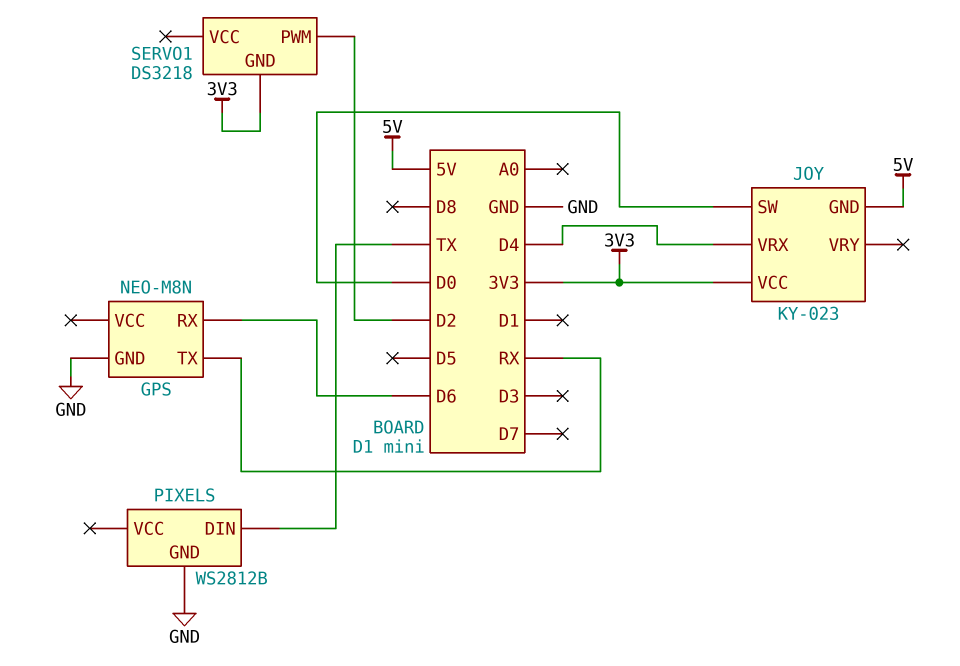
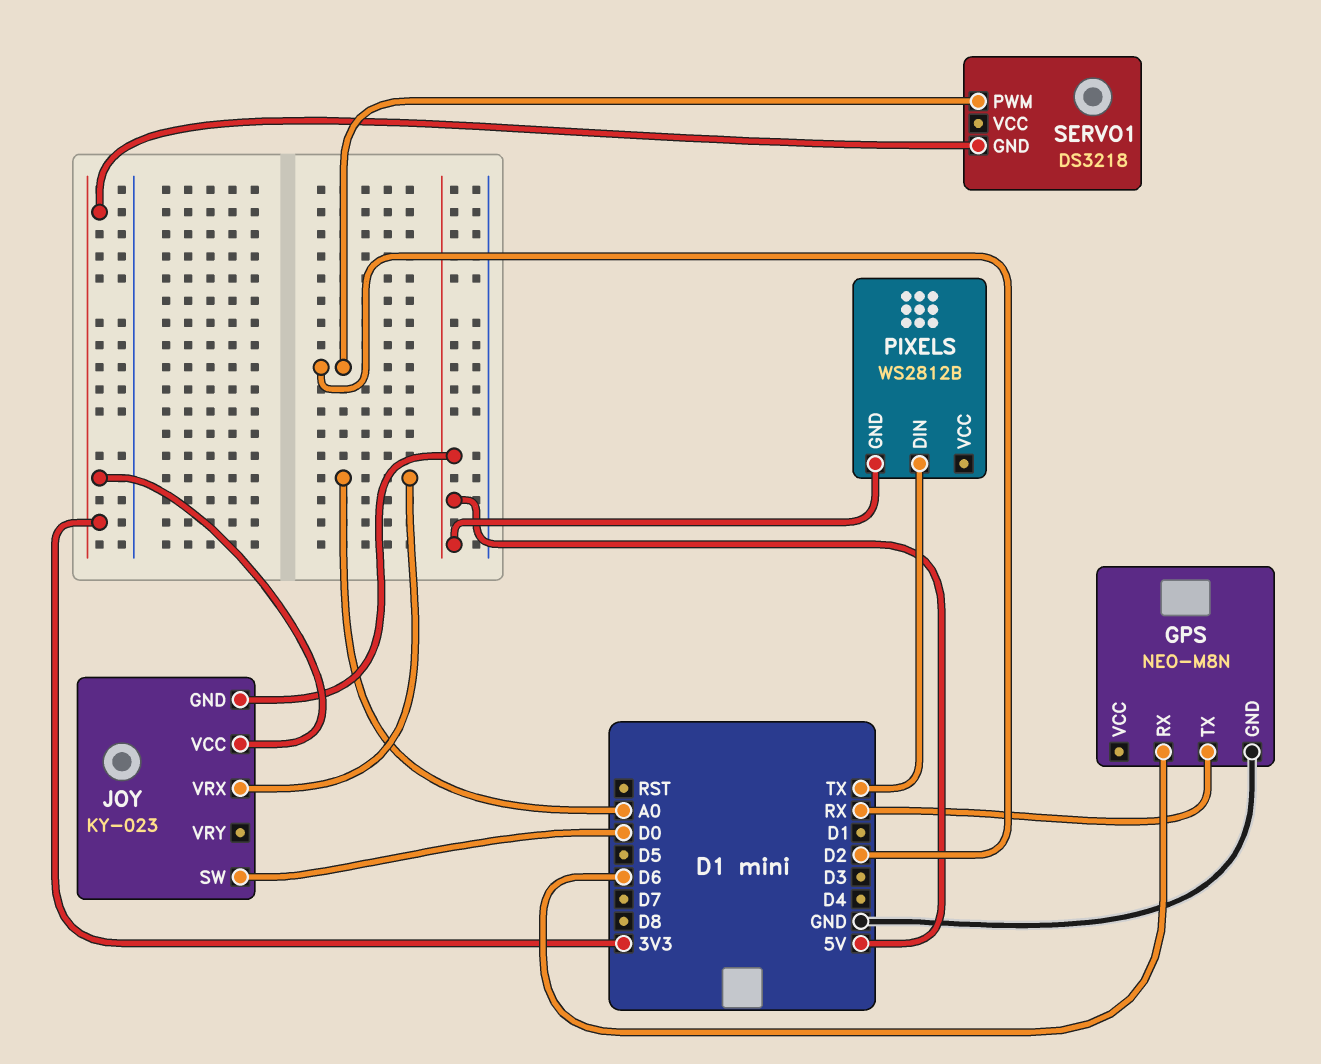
JOY pin VRX: D4 -> A0
PIXELS pin GND: GND -> 5V

